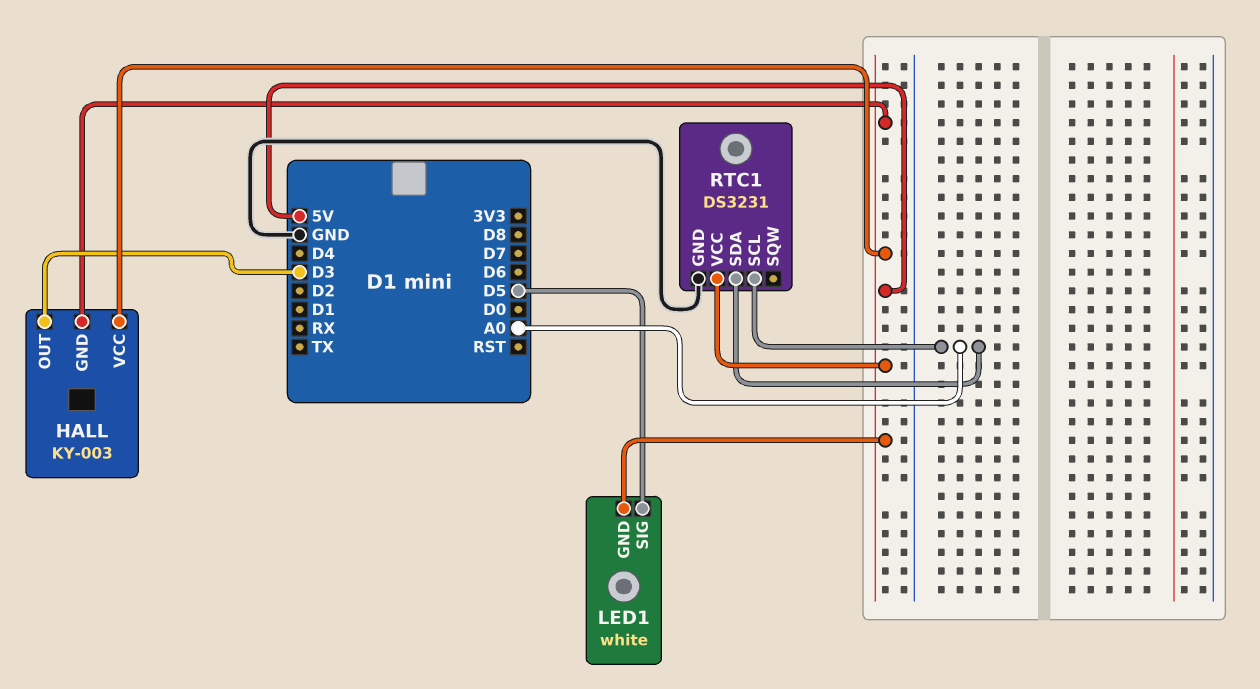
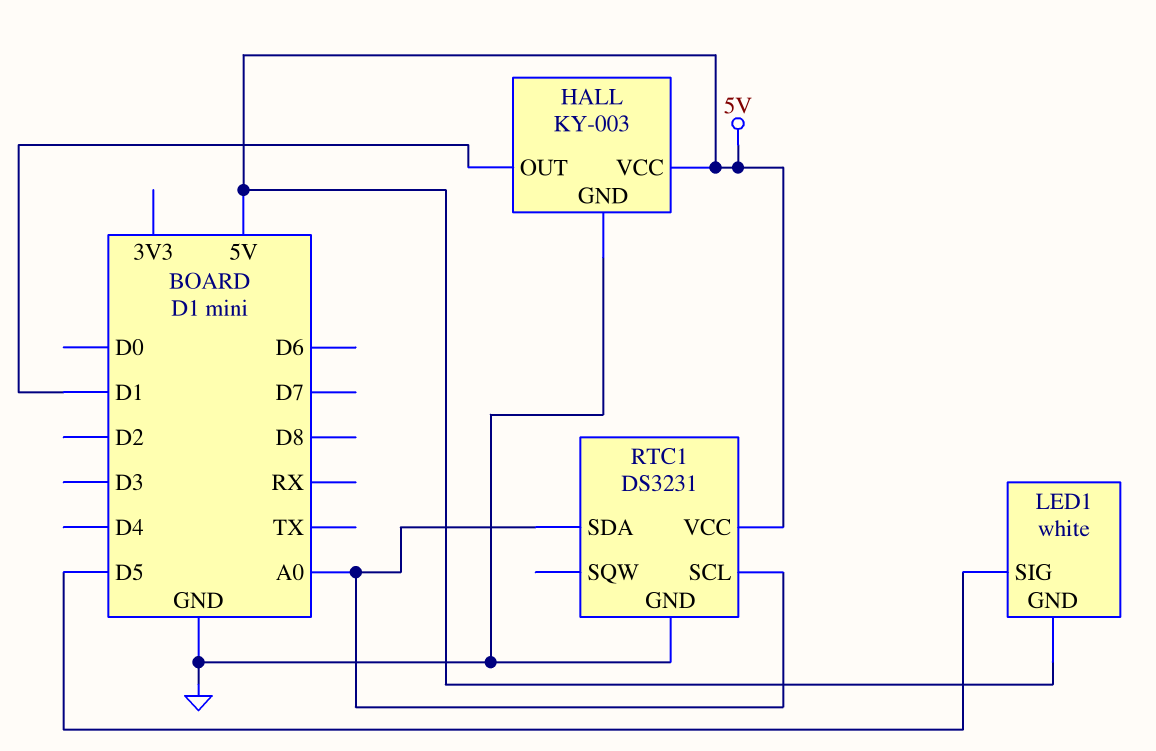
HALL pin GND: 5V -> GND
HALL pin OUT: D3 -> D1

